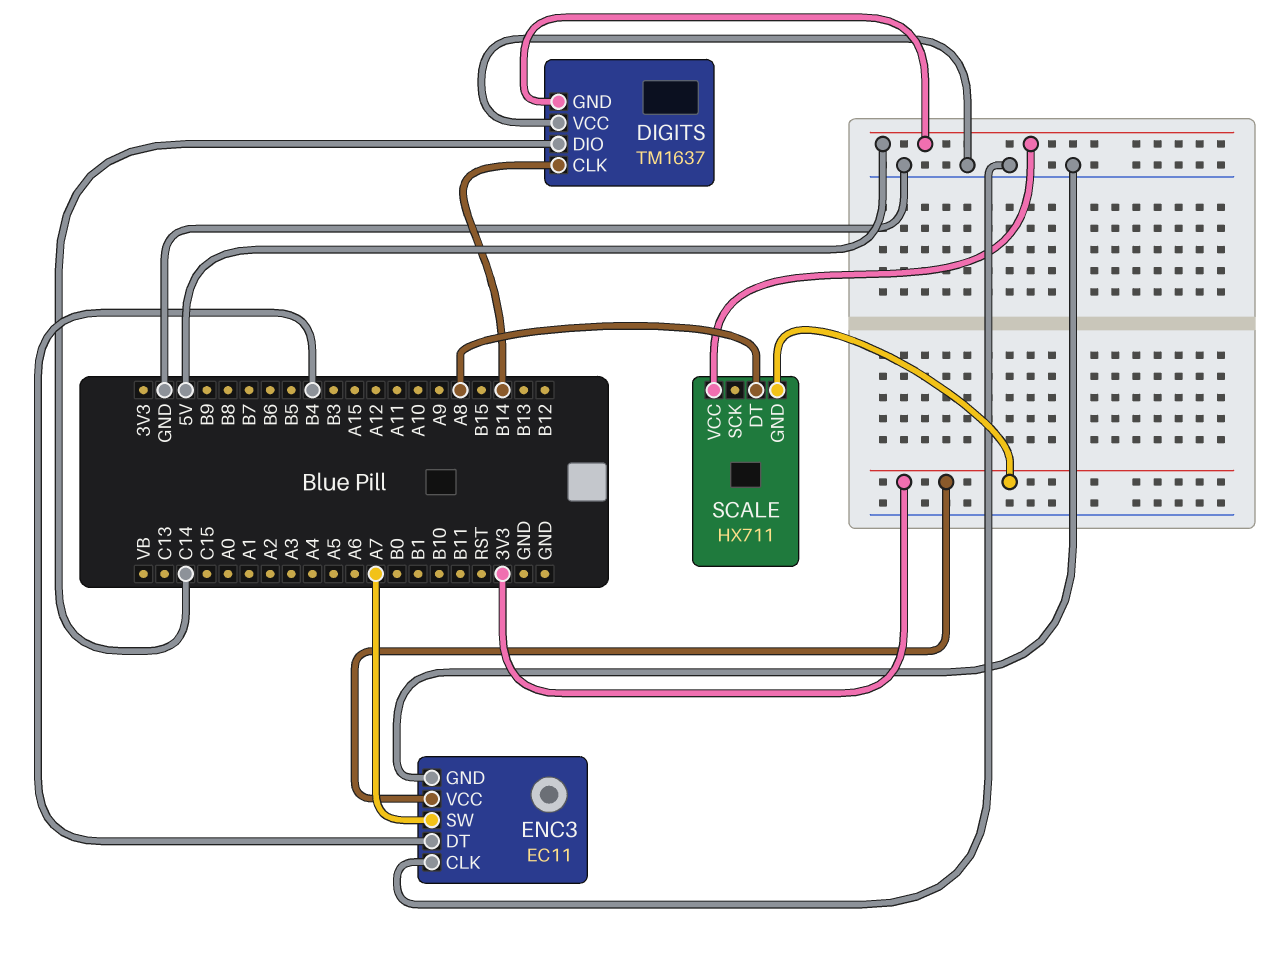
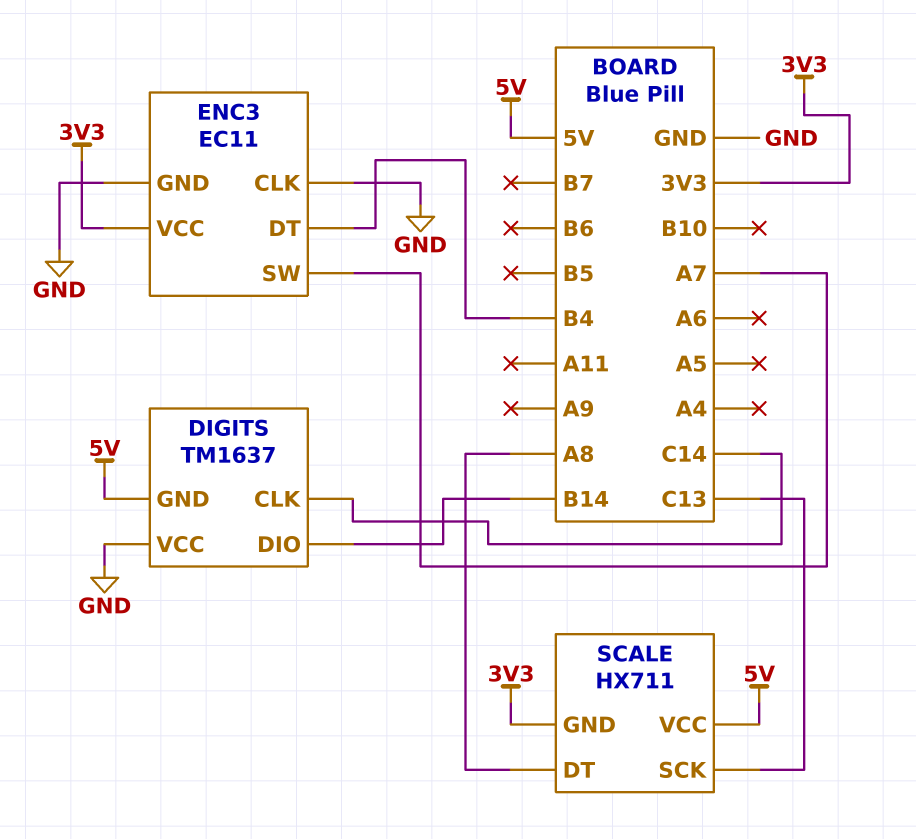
DIGITS pin CLK: B14 -> C14
DIGITS pin DIO: C14 -> B14
SCALE pin SCK: none -> C13

